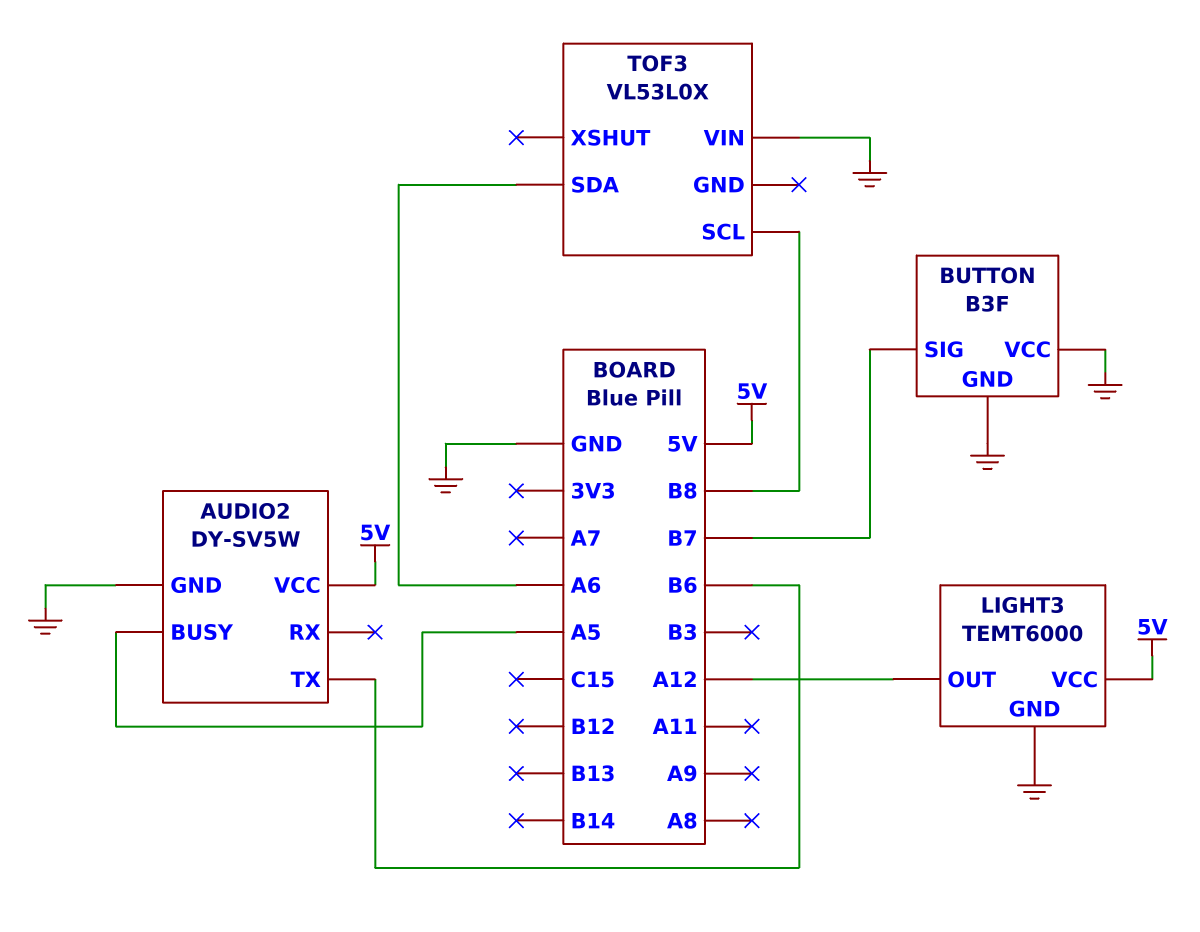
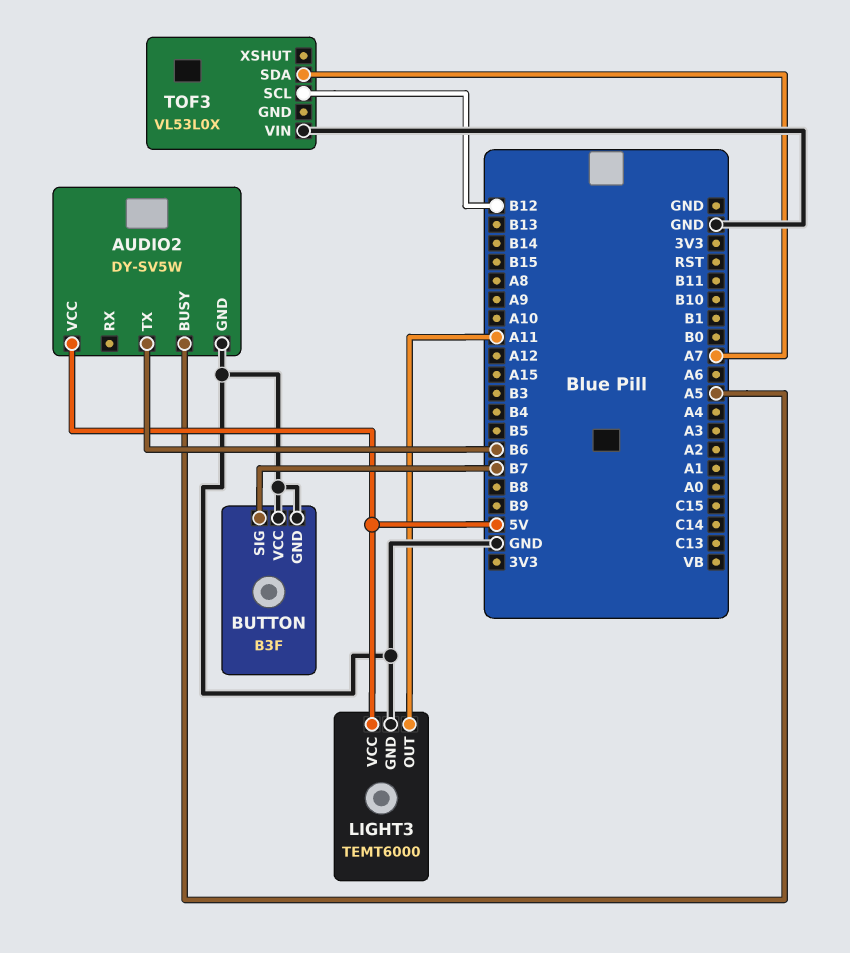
LIGHT3 pin OUT: A12 -> A11
TOF3 pin SCL: B8 -> B12
TOF3 pin SDA: A6 -> A7

